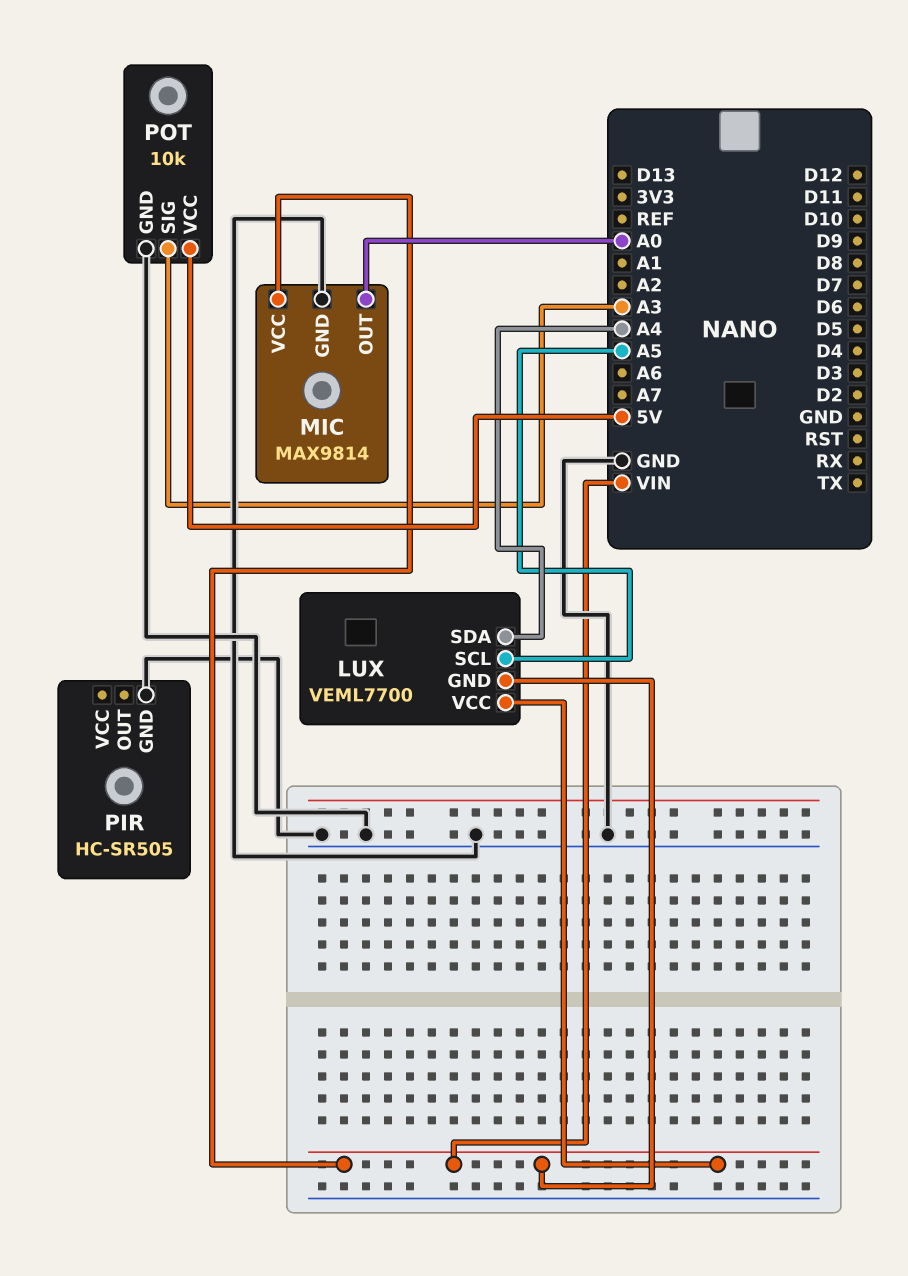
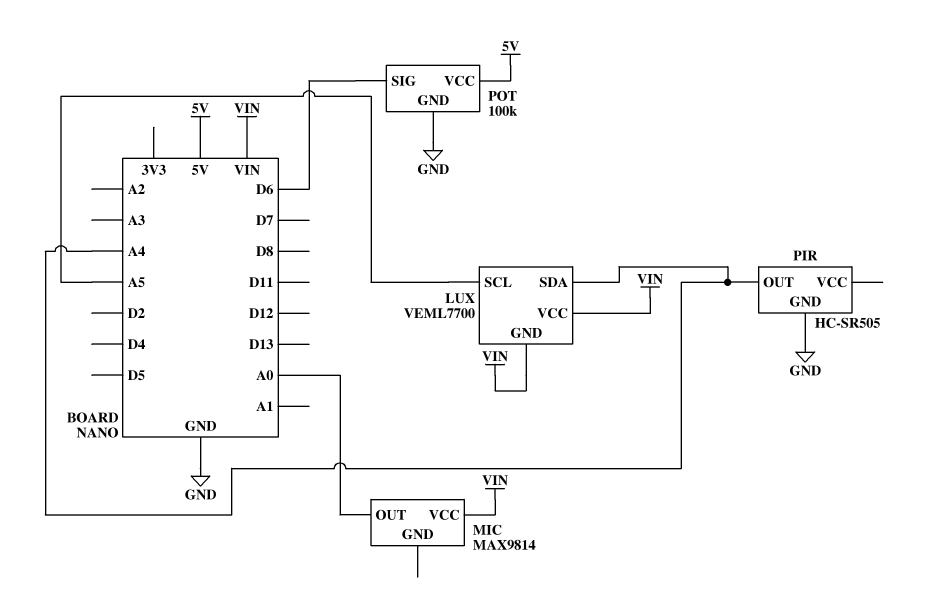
MIC pin GND: GND -> none
PIR pin OUT: none -> A4
POT: 10k -> 100k
POT pin SIG: A3 -> D6

